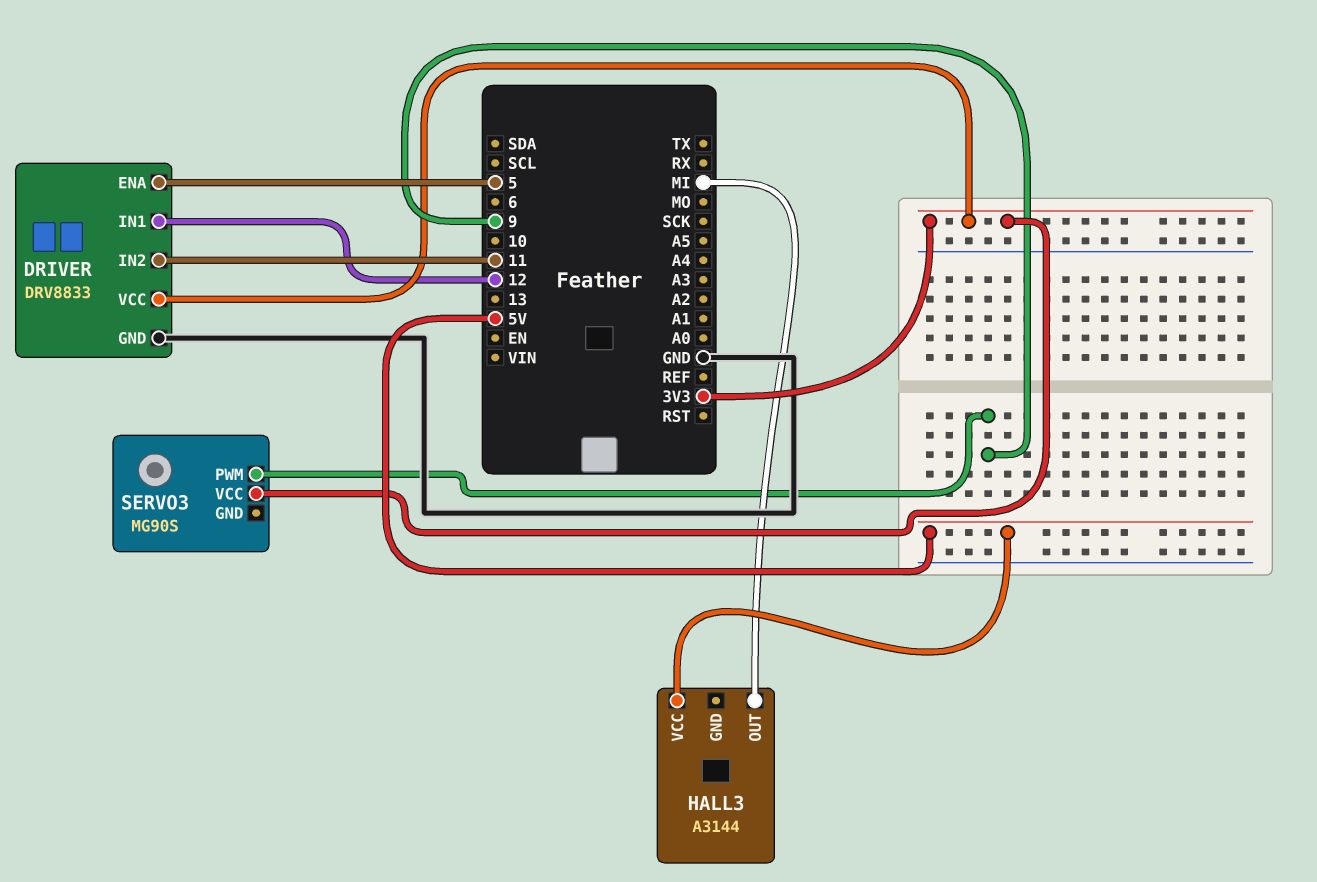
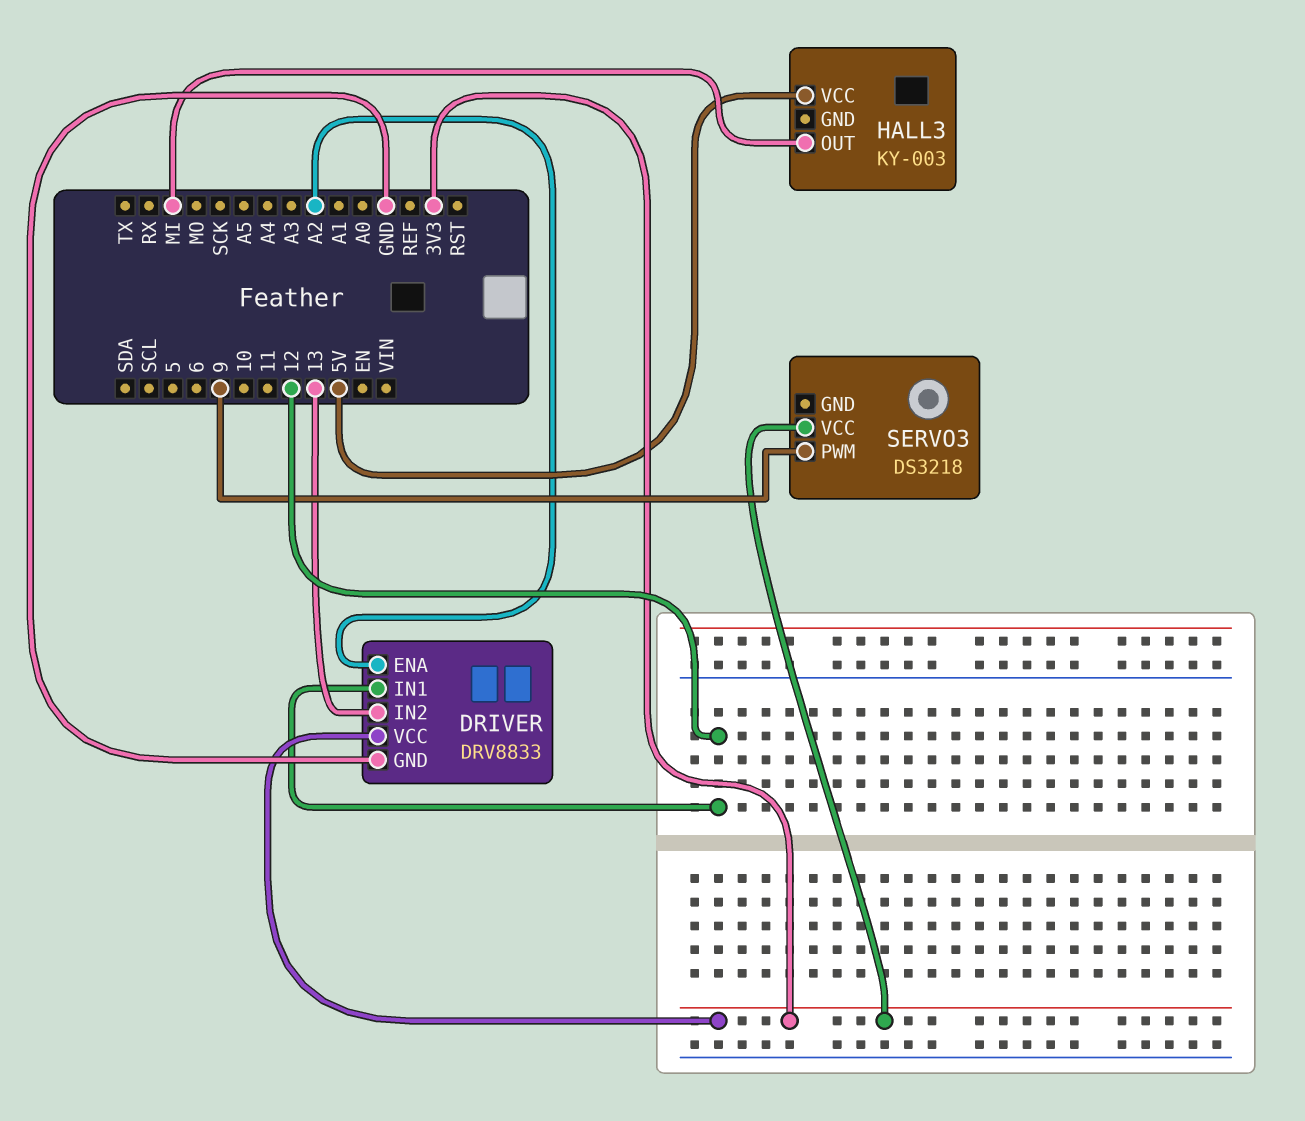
DRIVER pin ENA: 5 -> A2
DRIVER pin IN2: 11 -> 13
HALL3: A3144 -> KY-003
SERVO3: MG90S -> DS3218

